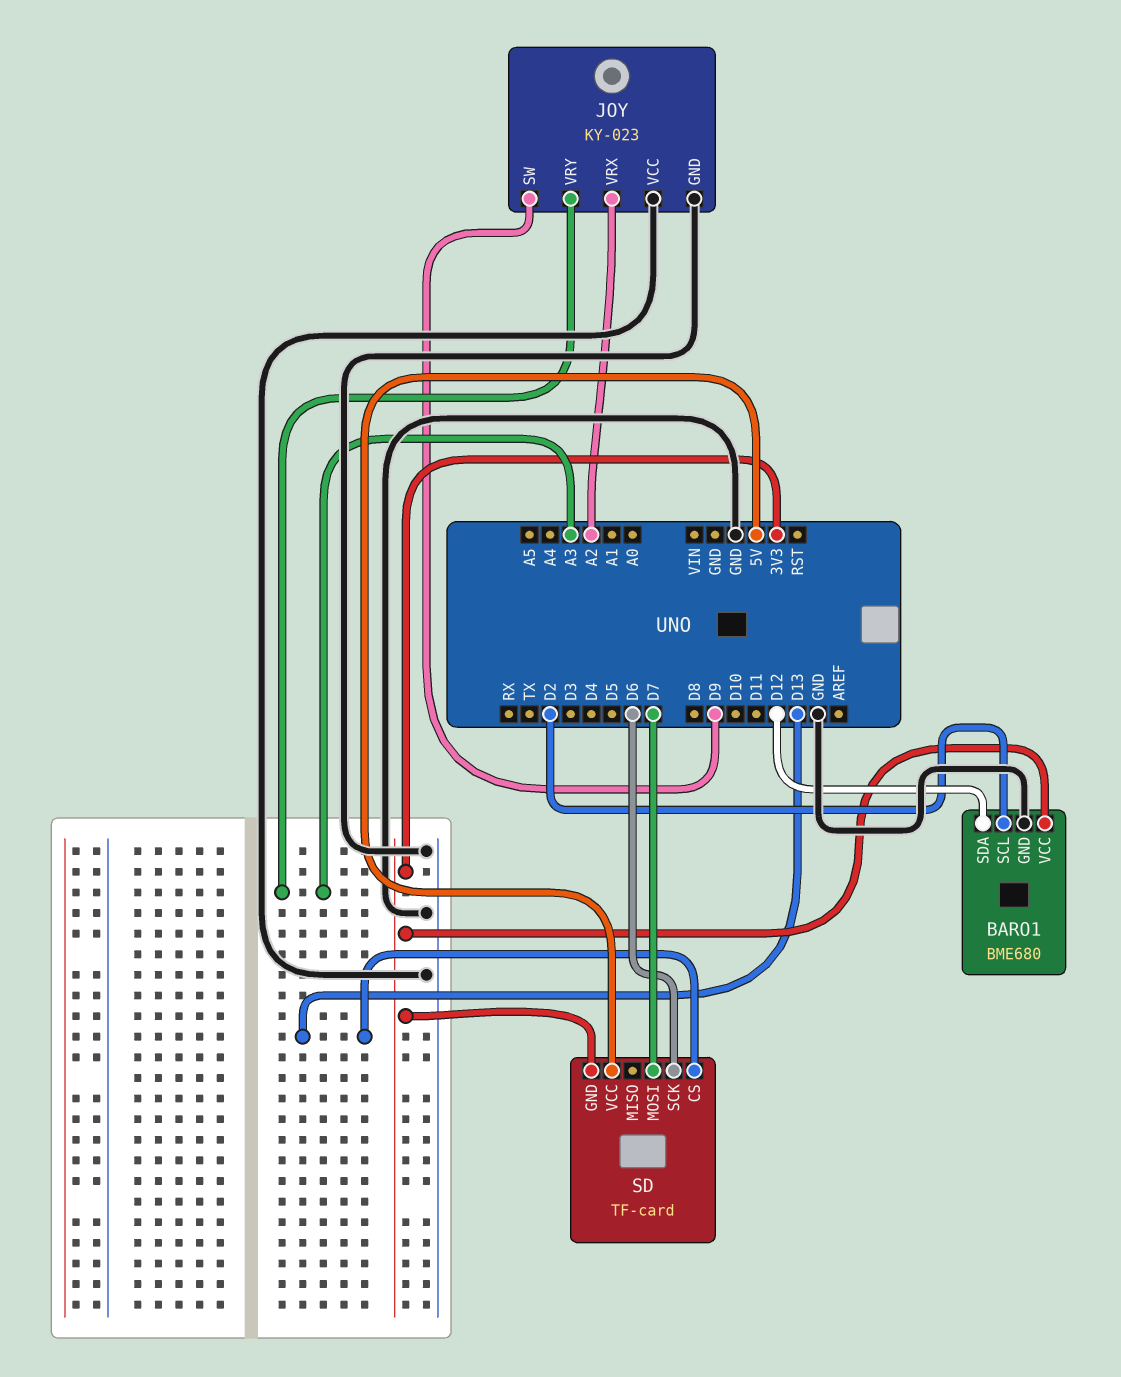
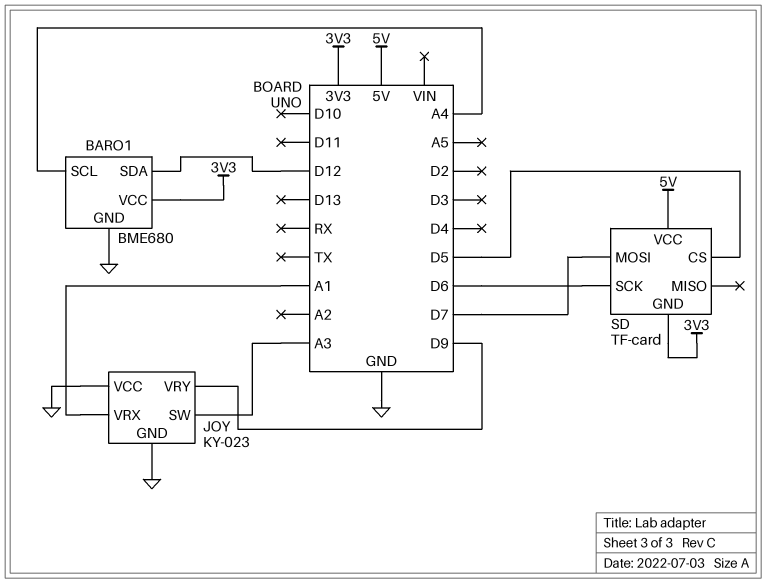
BARO1 pin SCL: D2 -> A4
JOY pin SW: D9 -> A3
JOY pin VRX: A2 -> A1
JOY pin VRY: A3 -> D9
SD pin CS: D13 -> D5

